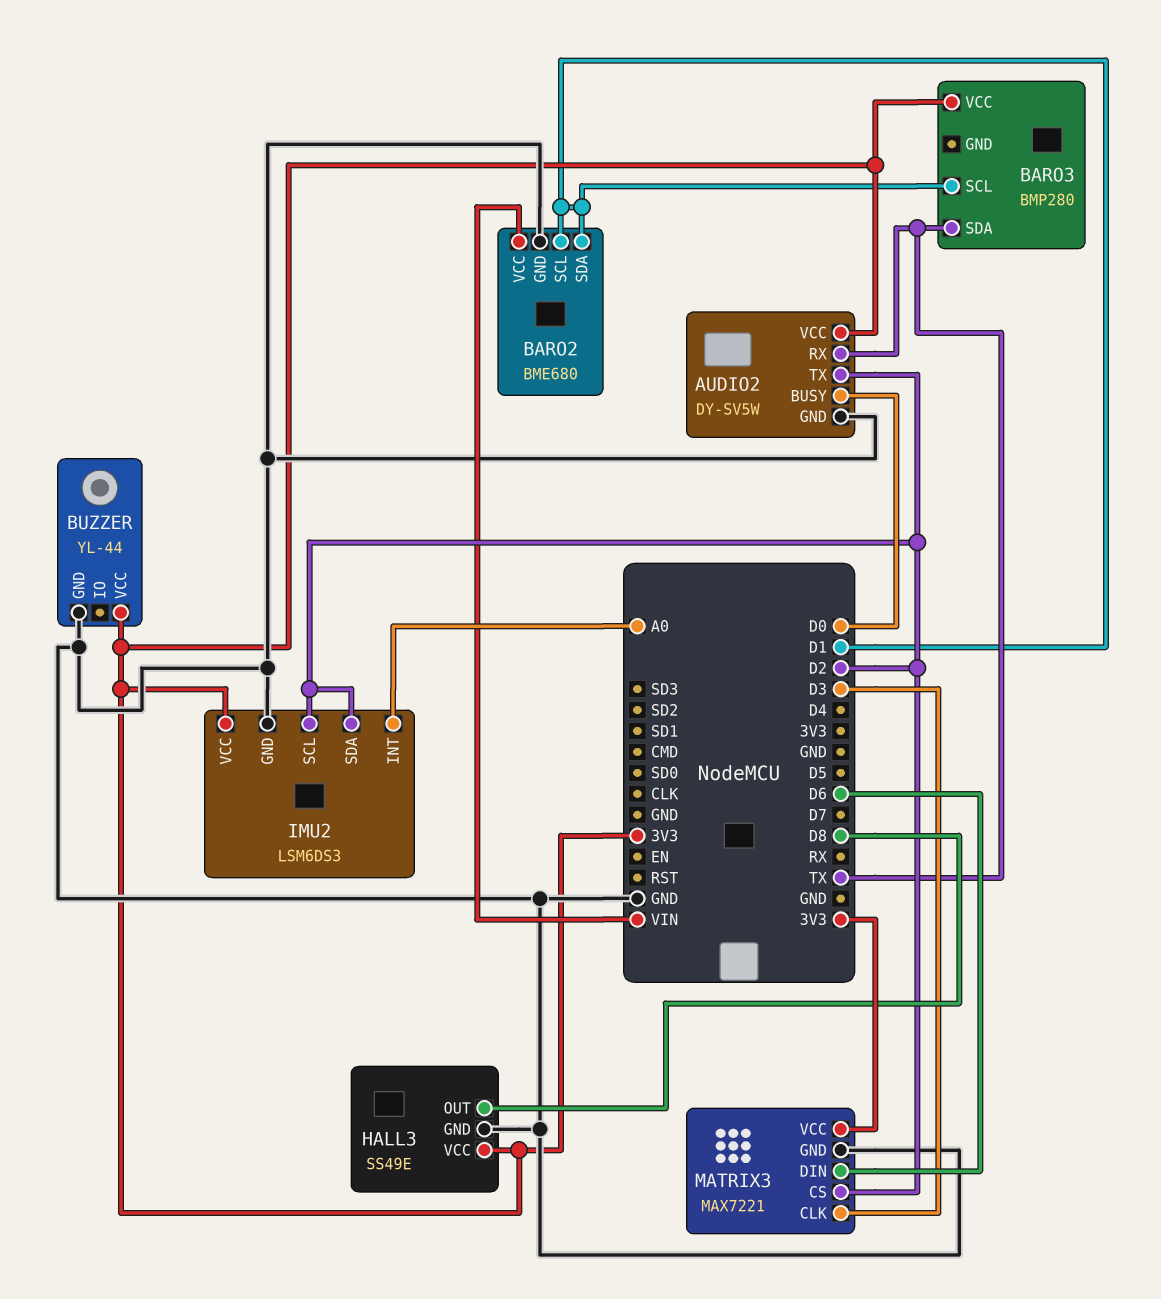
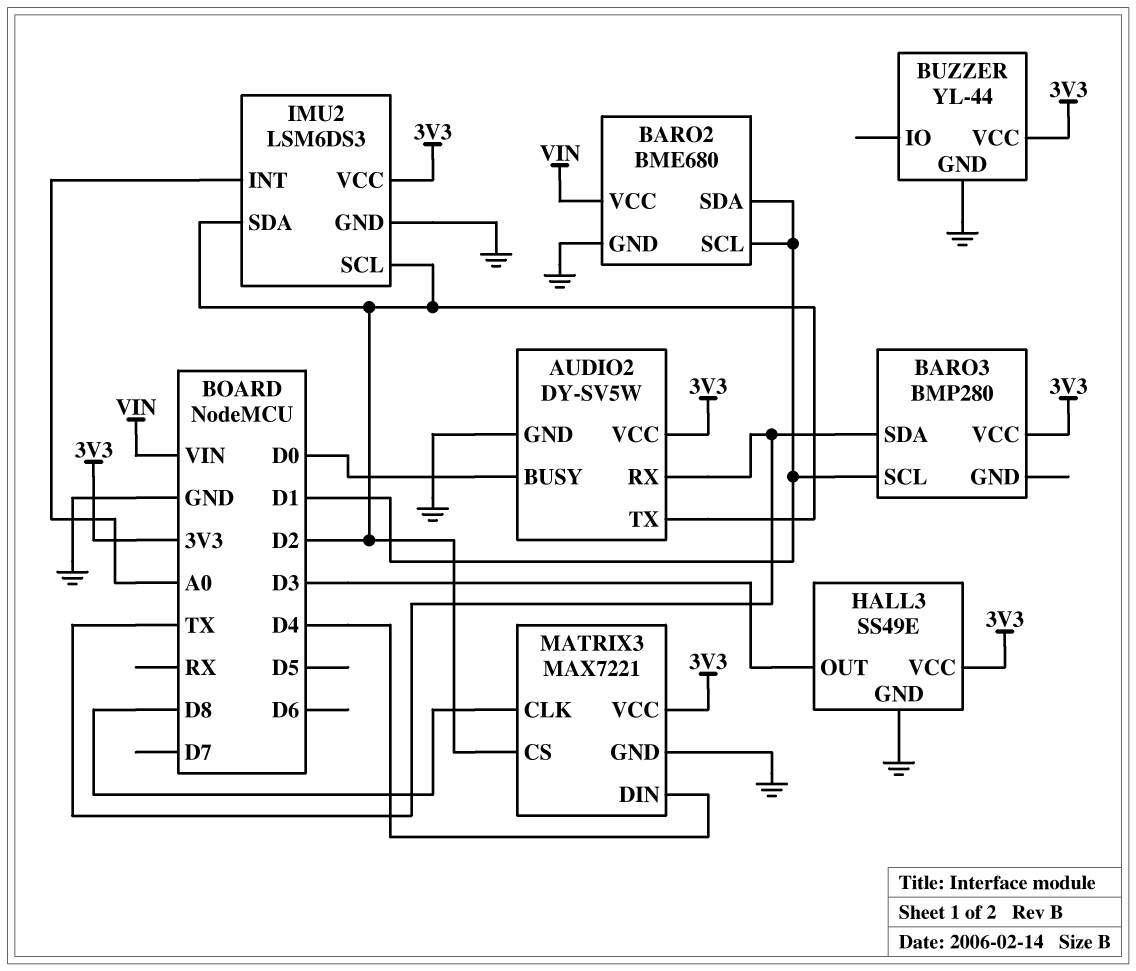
HALL3 pin OUT: D8 -> D3
MATRIX3 pin CLK: D3 -> D8
MATRIX3 pin DIN: D6 -> D4

